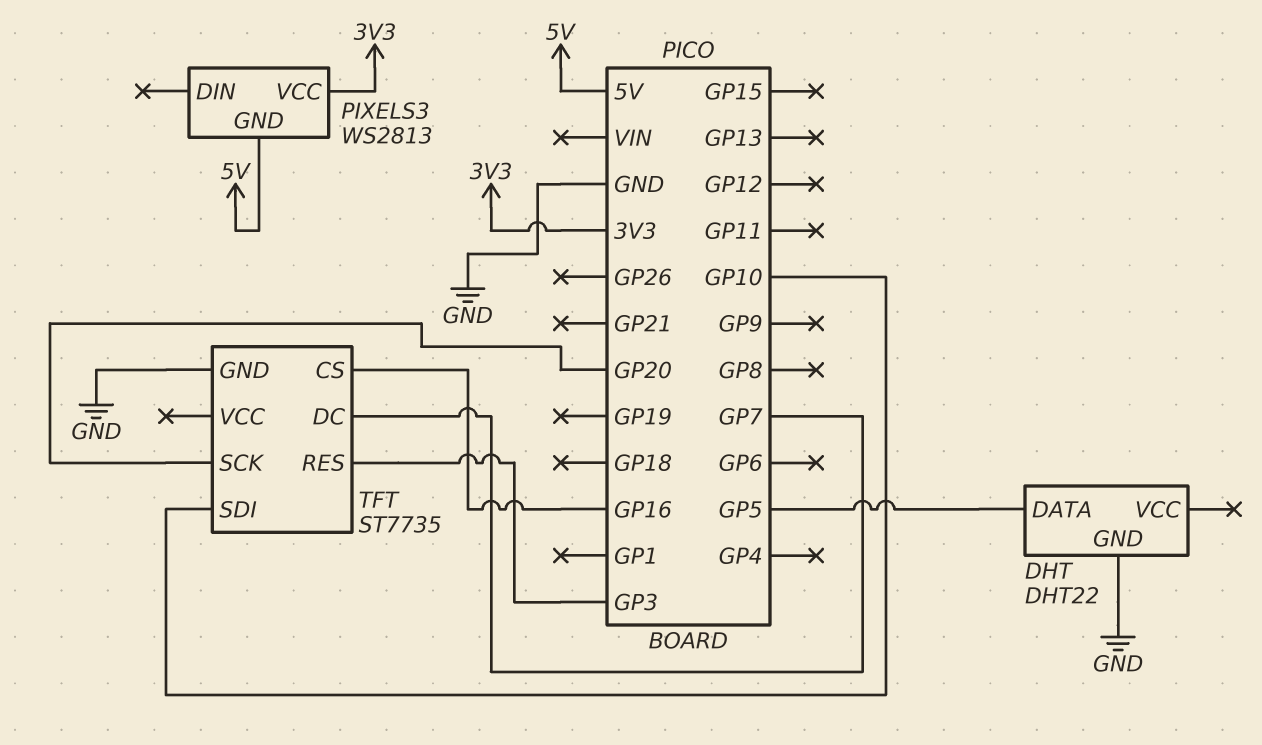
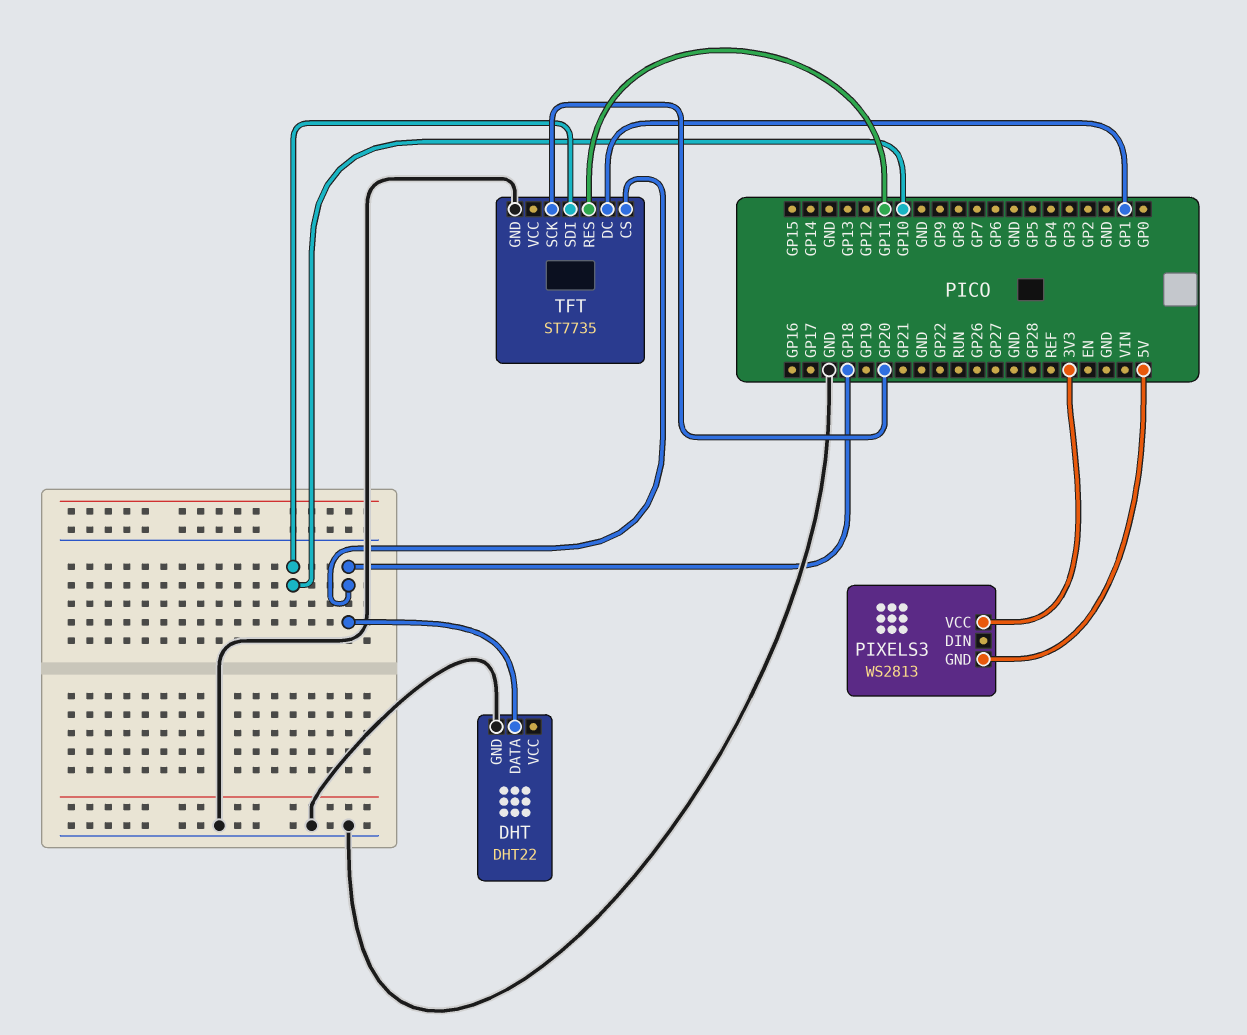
DHT pin DATA: GP5 -> GP18
TFT pin CS: GP16 -> GP18
TFT pin DC: GP7 -> GP1
TFT pin RES: GP3 -> GP11

